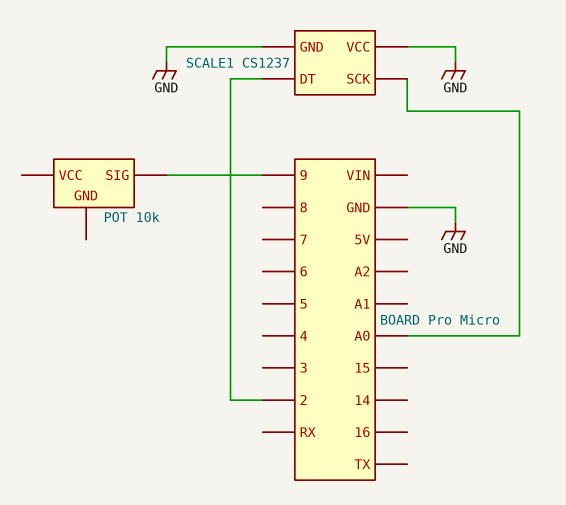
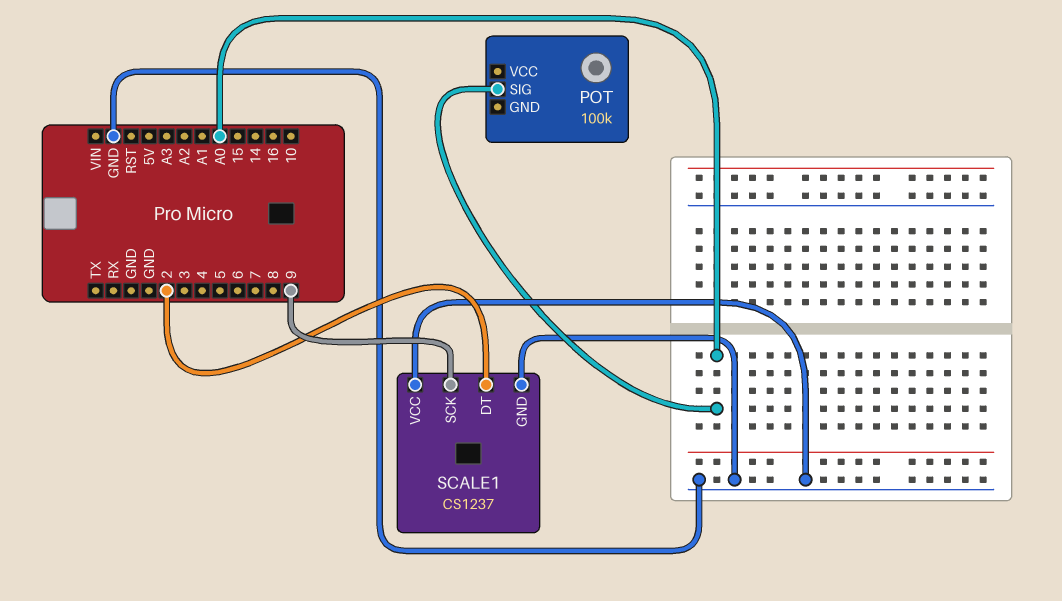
POT: 10k -> 100k
POT pin SIG: 9 -> A0
SCALE1 pin SCK: A0 -> 9

